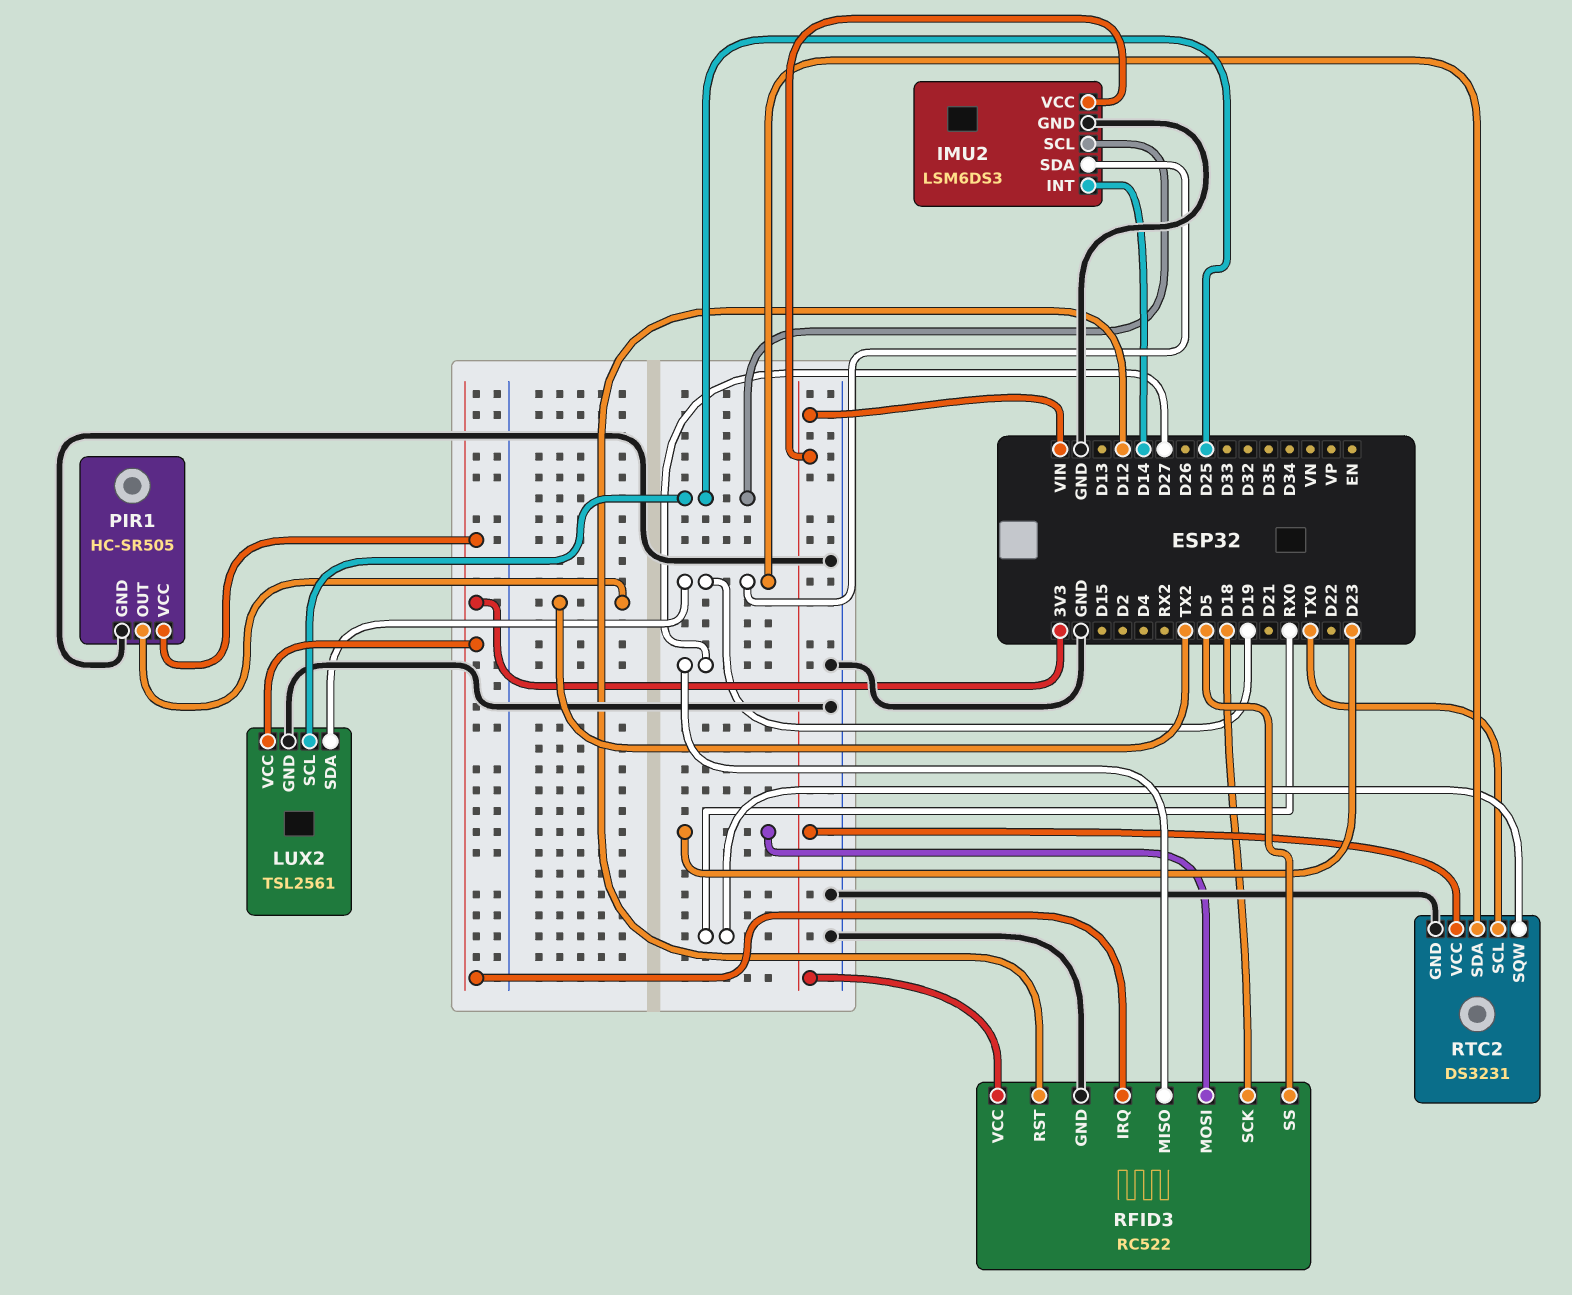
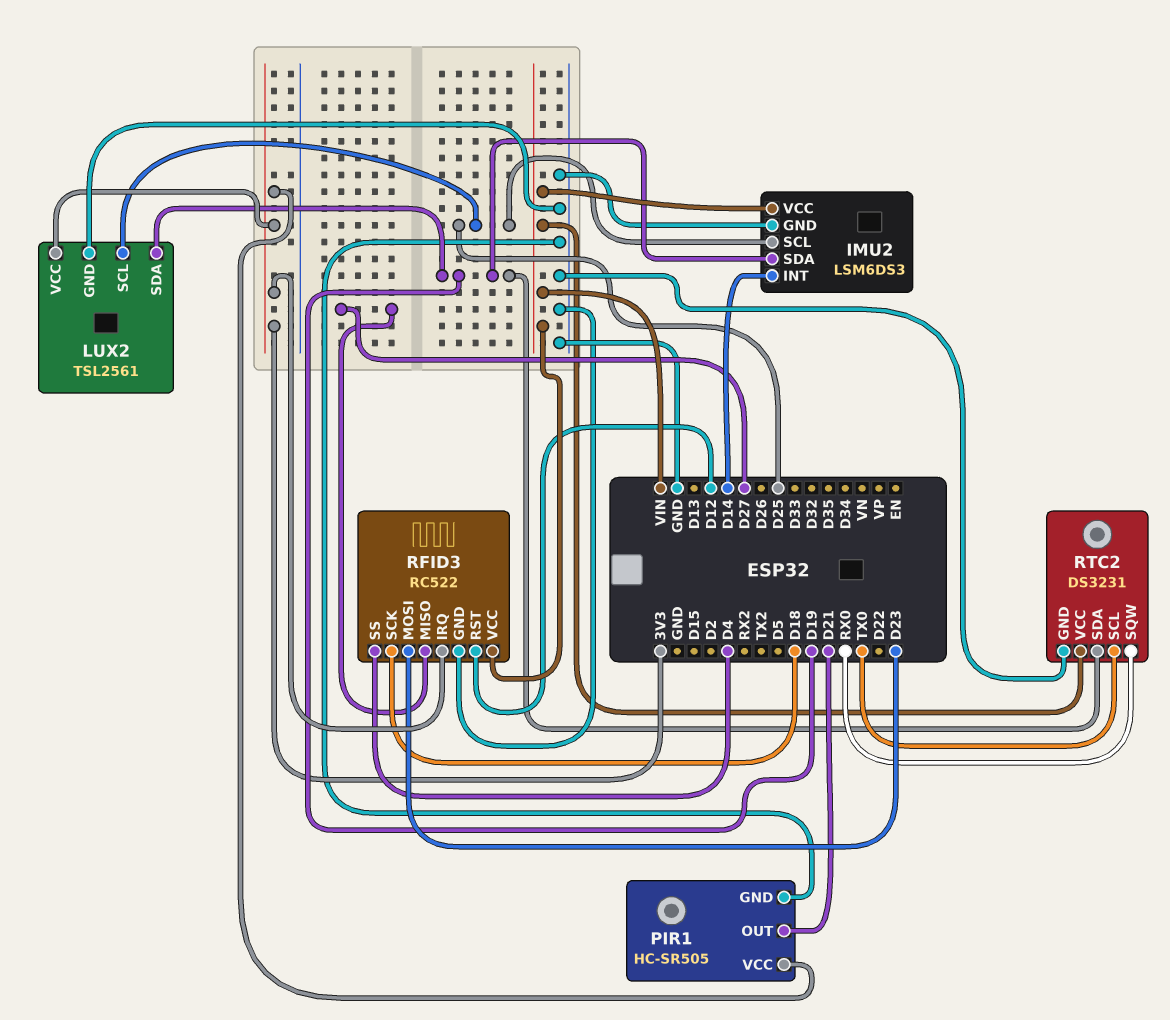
PIR1 pin OUT: TX2 -> D21
RFID3 pin SS: D5 -> D4

